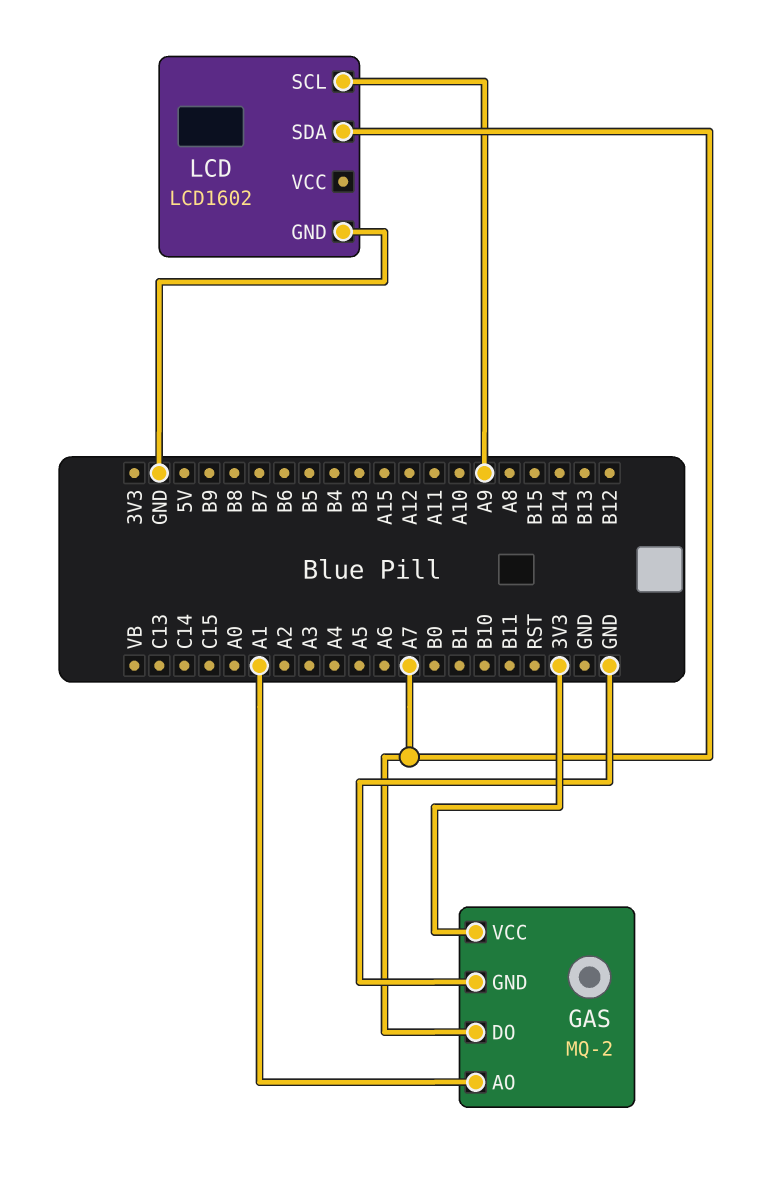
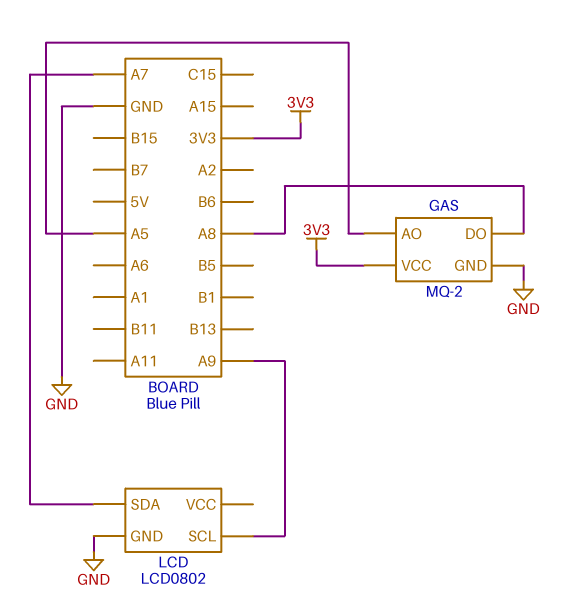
GAS pin AO: A1 -> A5
GAS pin DO: A7 -> A8
LCD: LCD1602 -> LCD0802

